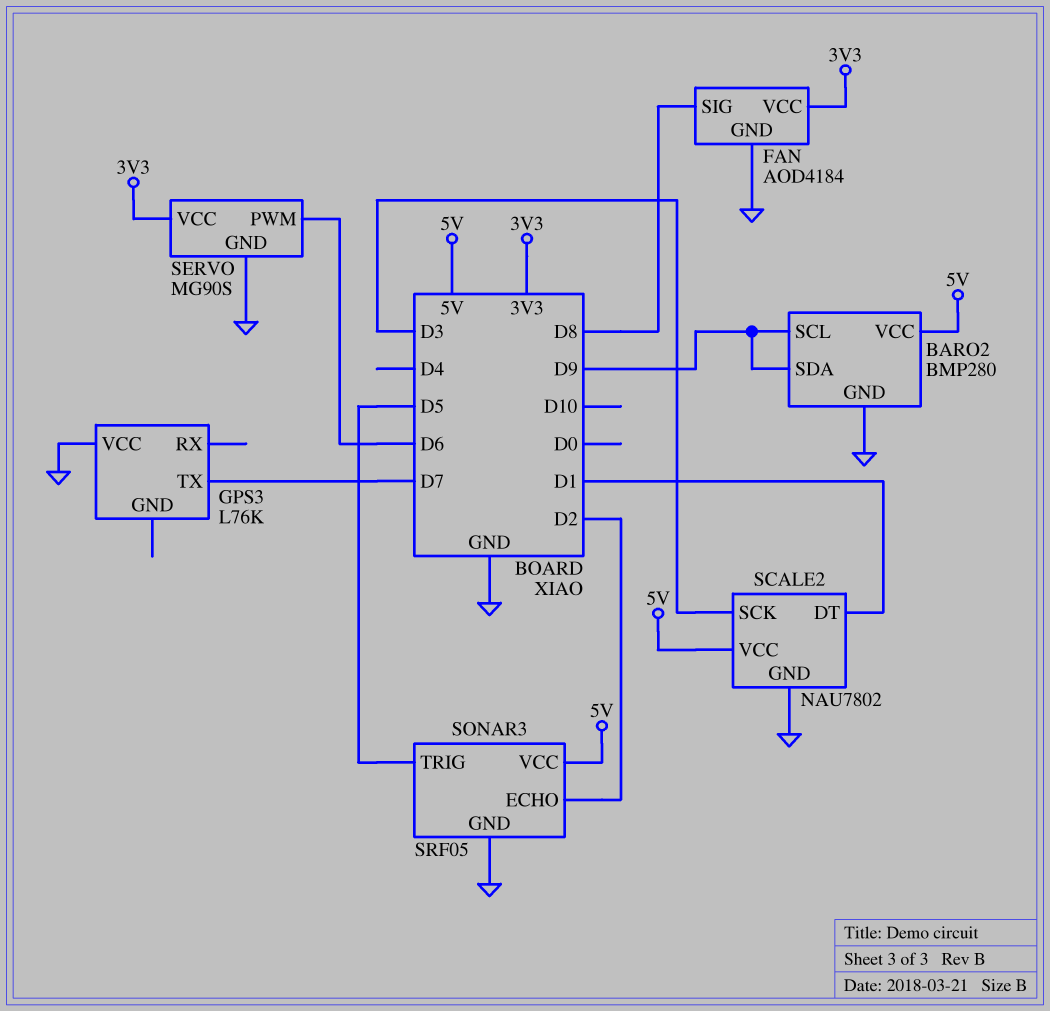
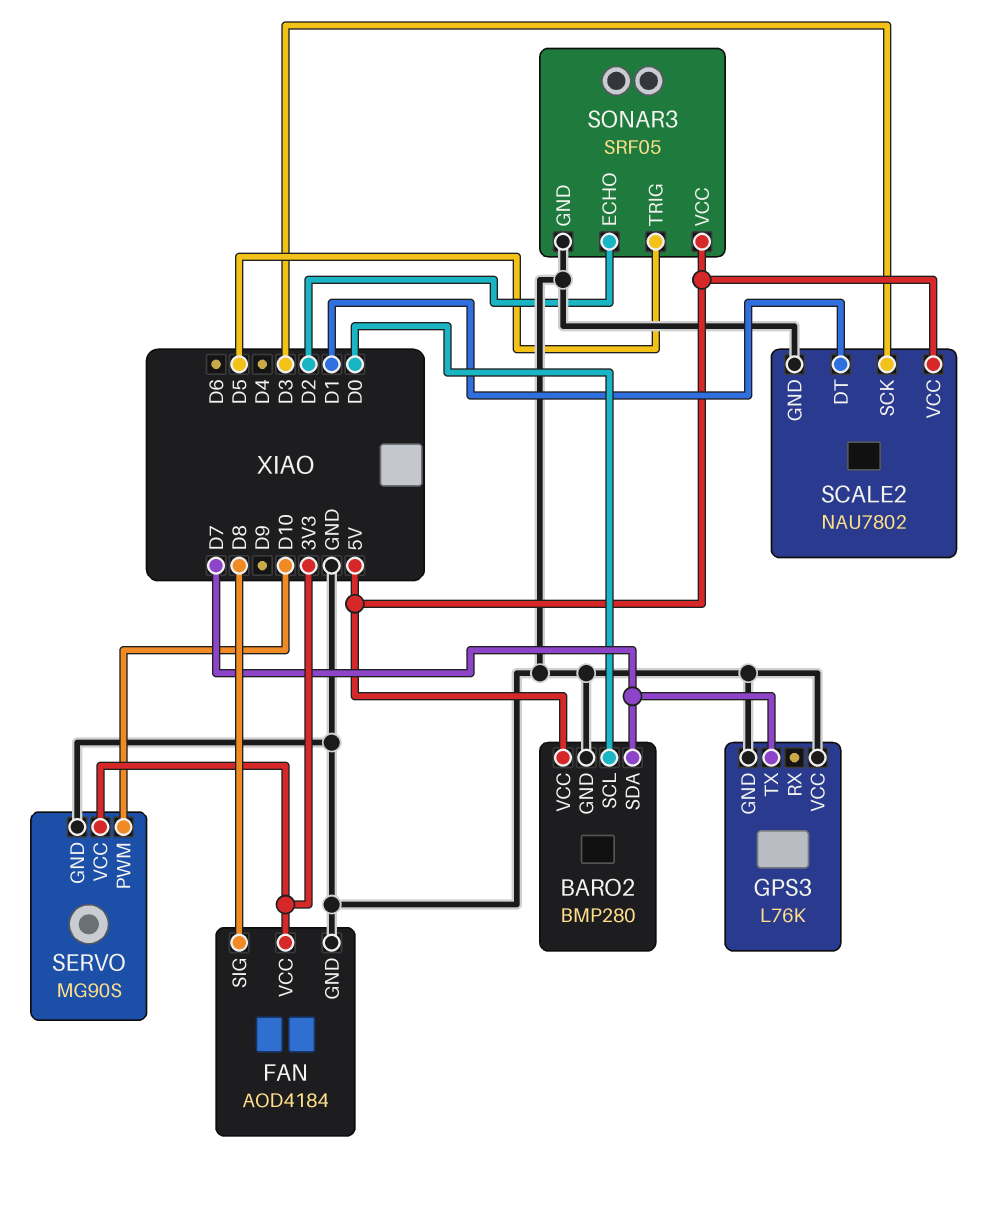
BARO2 pin SCL: D9 -> D0
BARO2 pin SDA: D9 -> D7
GPS3 pin GND: none -> GND
SERVO pin PWM: D6 -> D10

